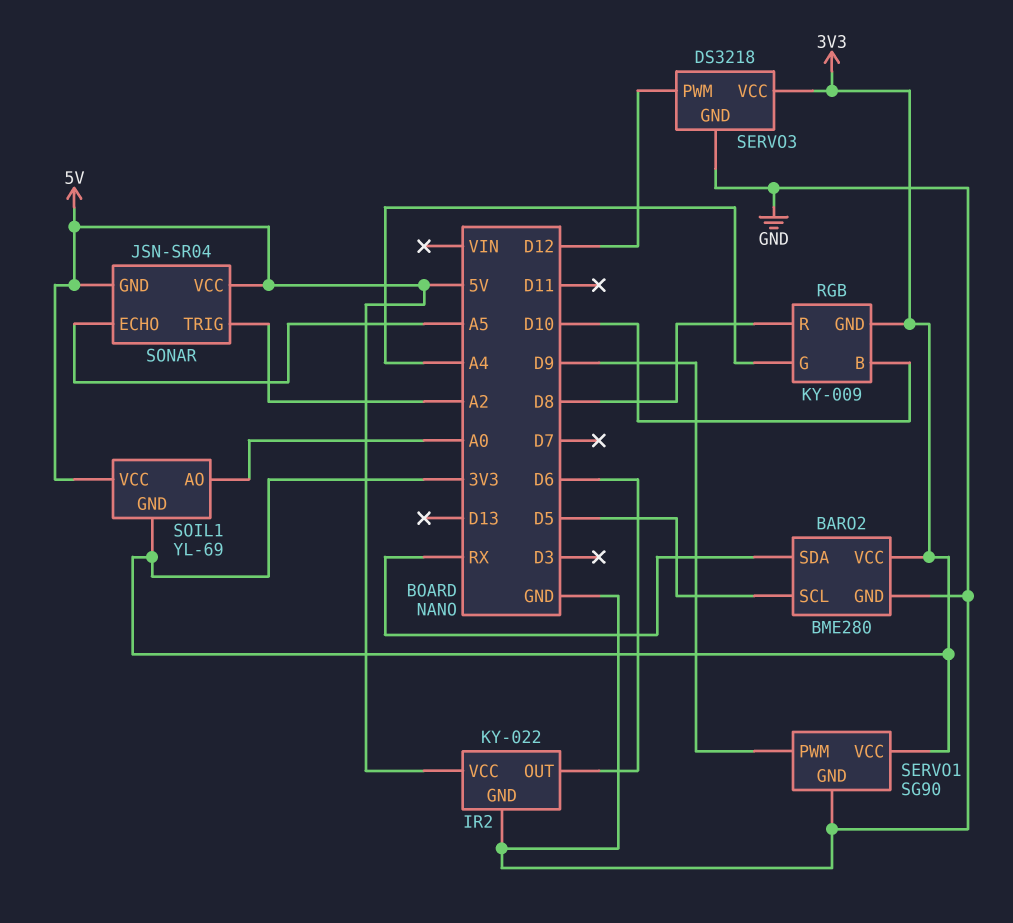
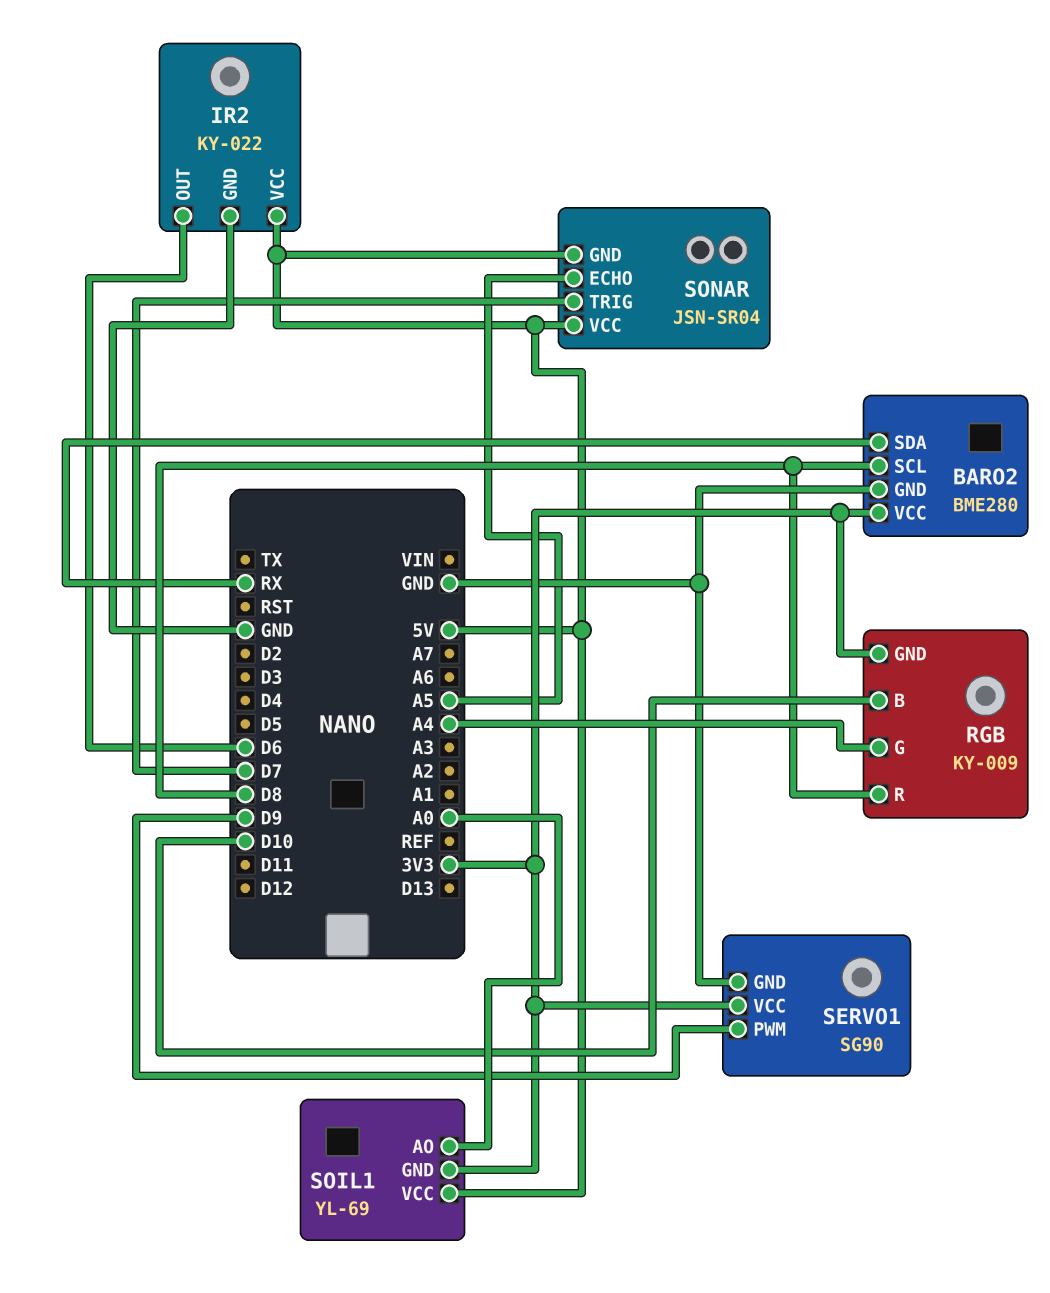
BARO2 pin SCL: D5 -> D8
SERVO3: DS3218 -> none
SERVO3 pin GND: GND -> none
SERVO3 pin PWM: D12 -> none
SERVO3 pin VCC: 3V3 -> none
SONAR pin TRIG: A2 -> D7

